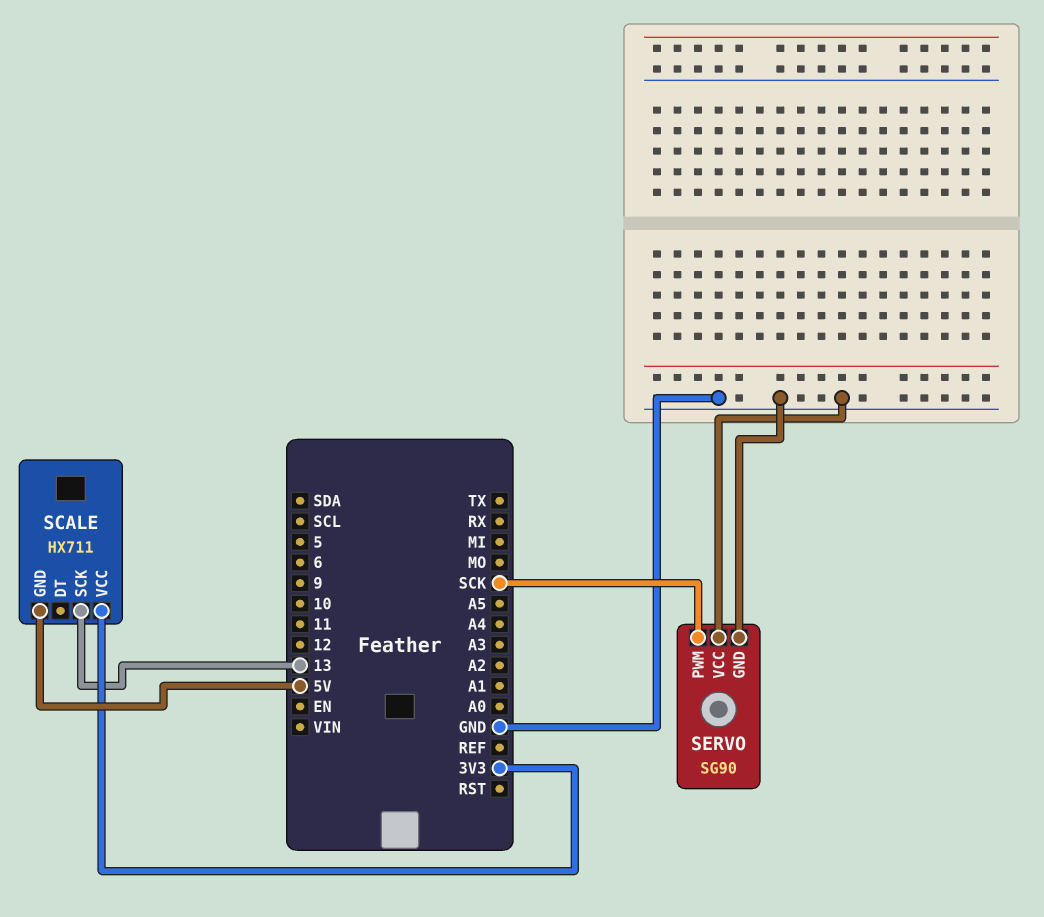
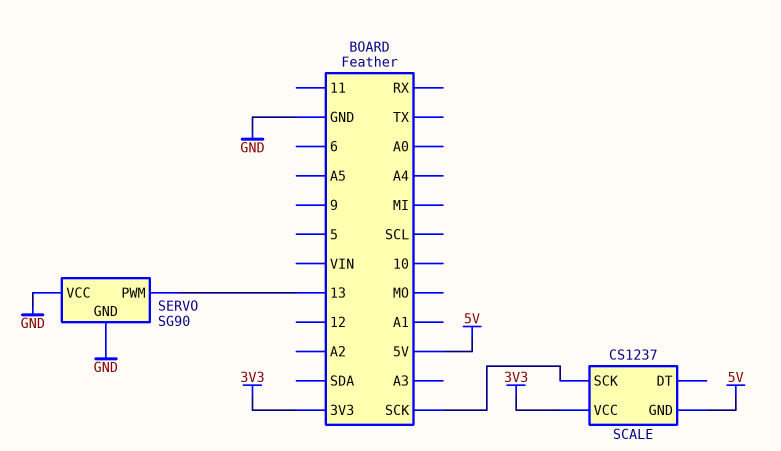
SCALE: HX711 -> CS1237
SCALE pin SCK: 13 -> SCK
SERVO pin PWM: SCK -> 13

